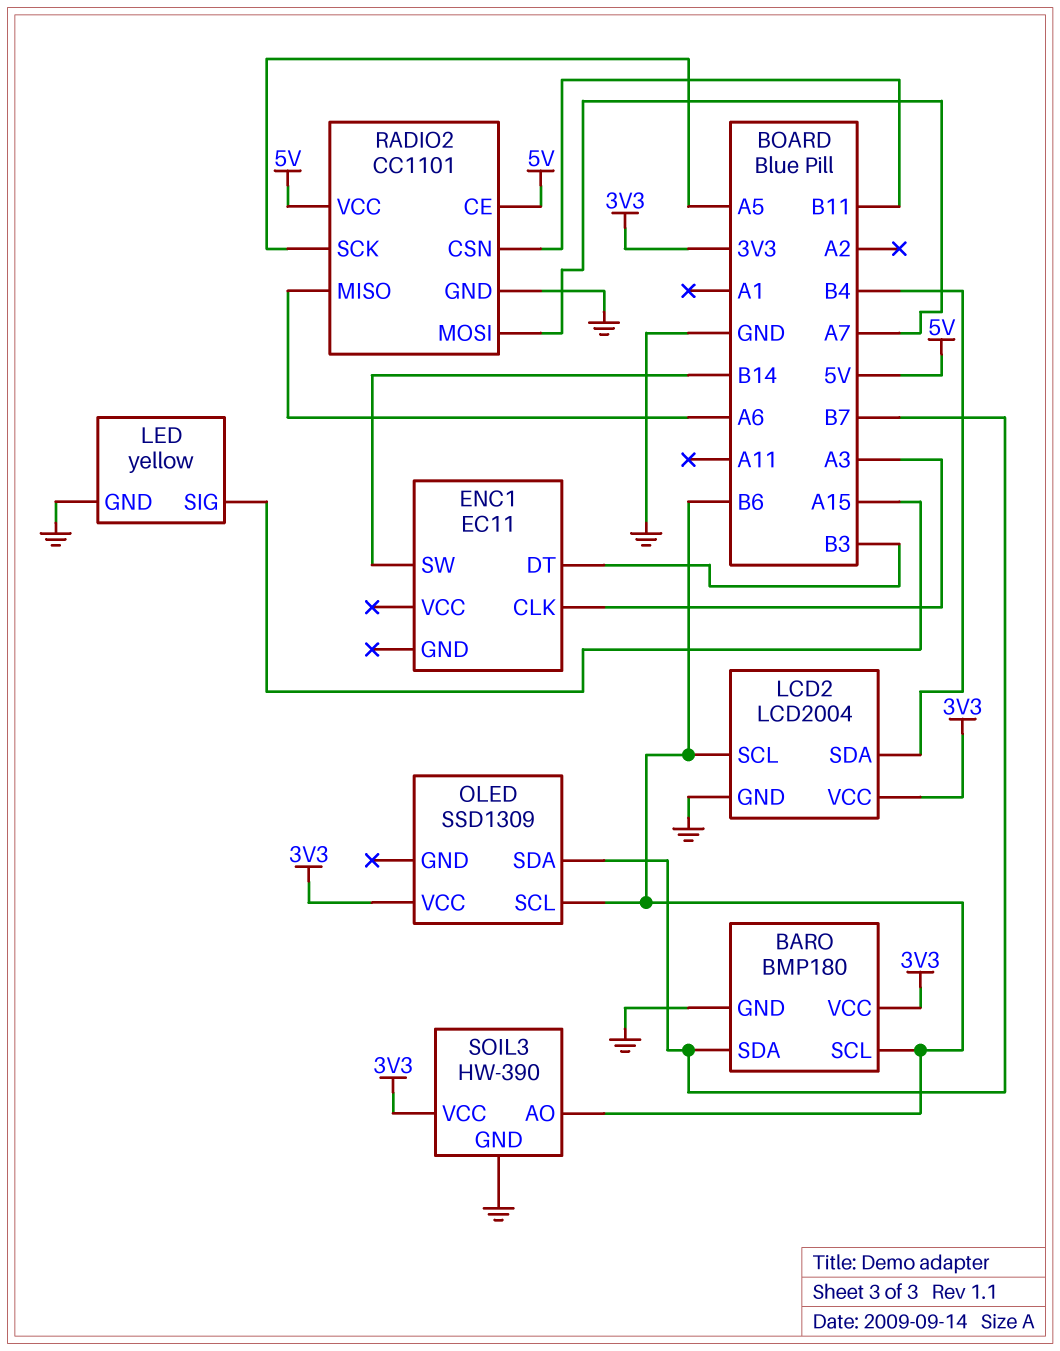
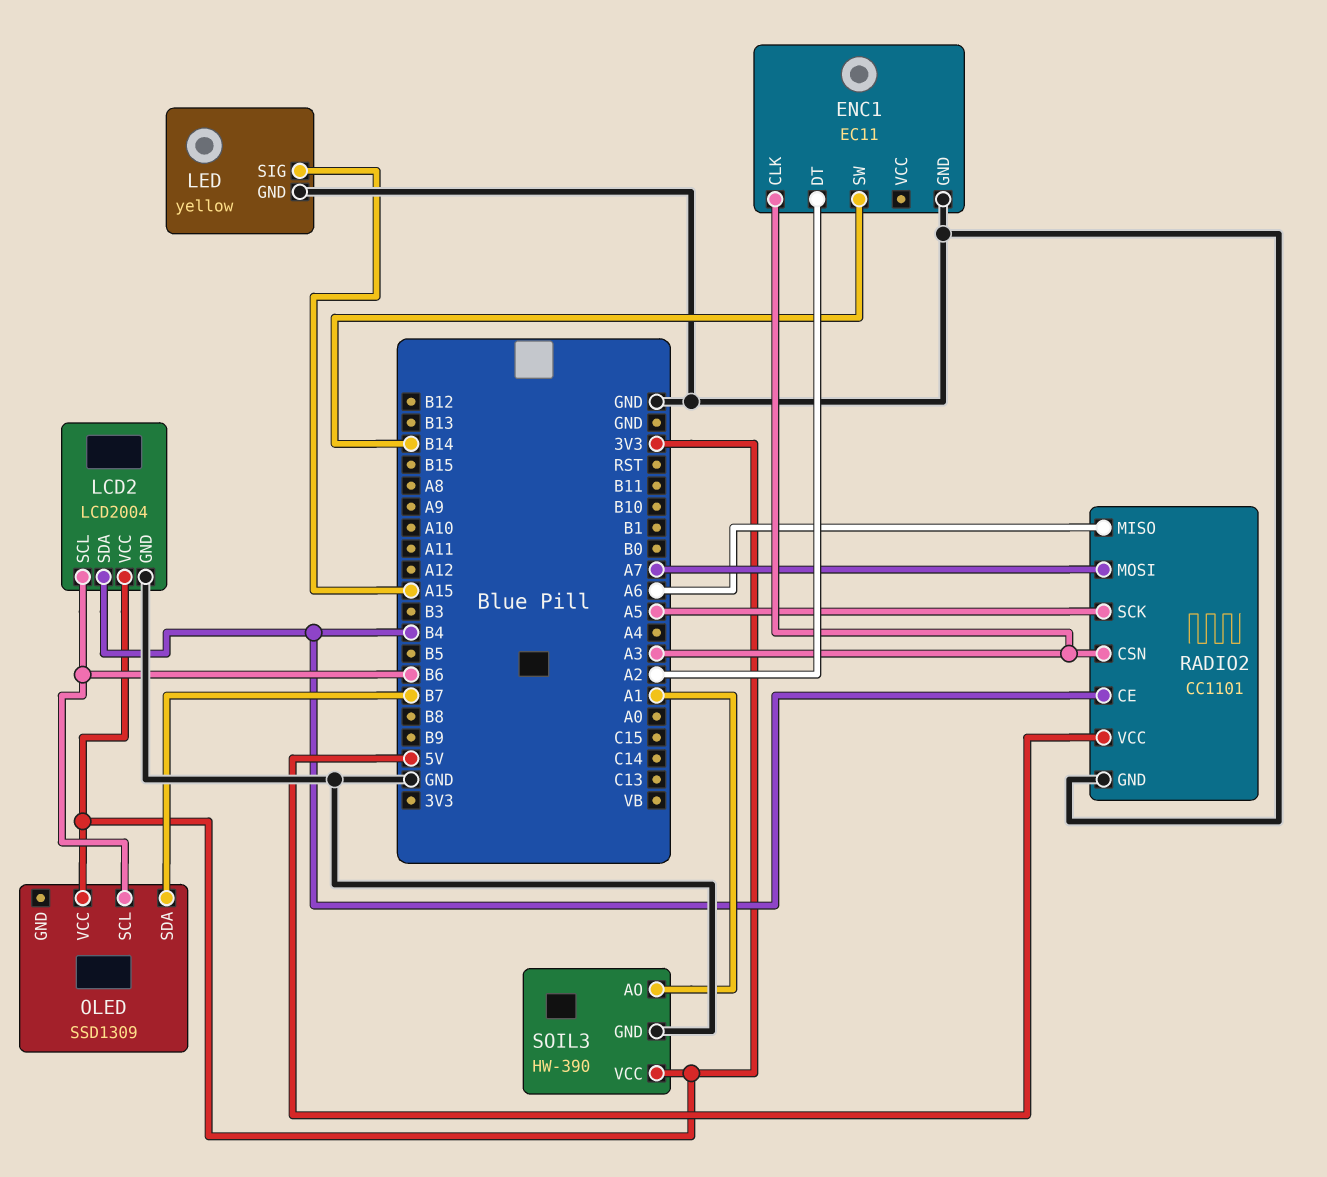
BARO: BMP180 -> none
BARO pin GND: GND -> none
BARO pin SCL: B6 -> none
BARO pin SDA: B7 -> none
BARO pin VCC: 3V3 -> none
ENC1 pin DT: B3 -> A2
ENC1 pin GND: none -> GND
RADIO2 pin CE: 5V -> B4
RADIO2 pin CSN: B11 -> A3
SOIL3 pin AO: B6 -> A1

